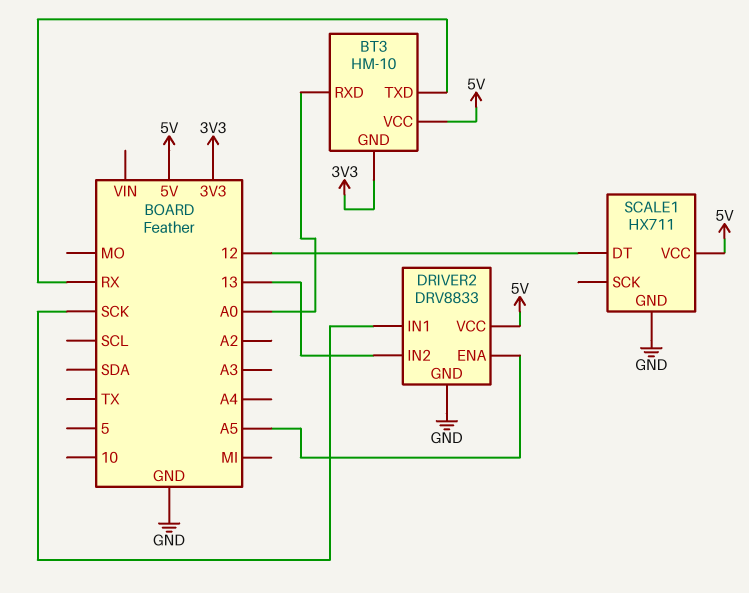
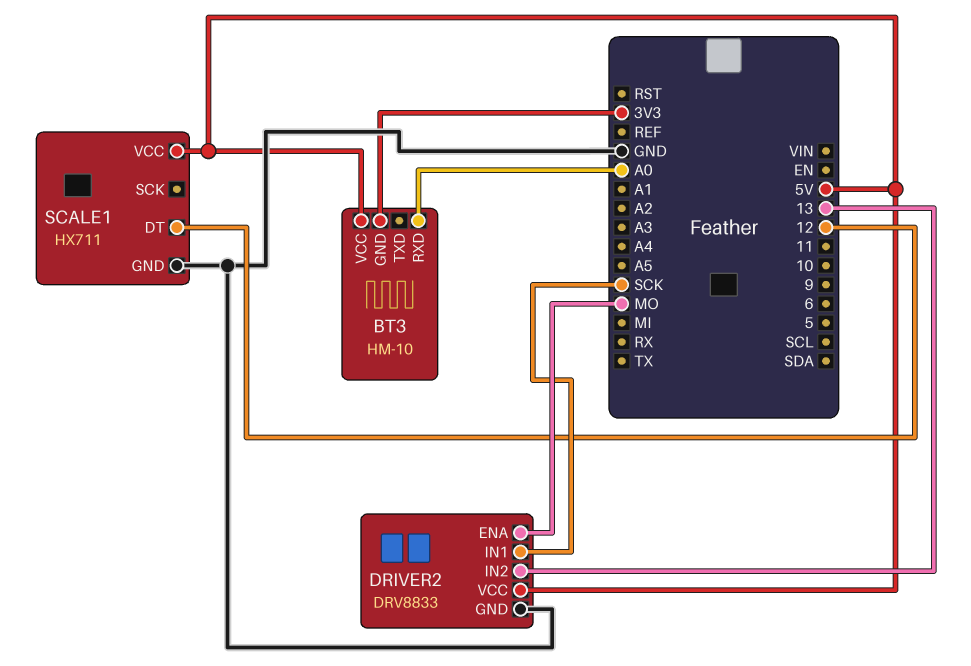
BT3 pin TXD: RX -> none
DRIVER2 pin ENA: A5 -> MO

